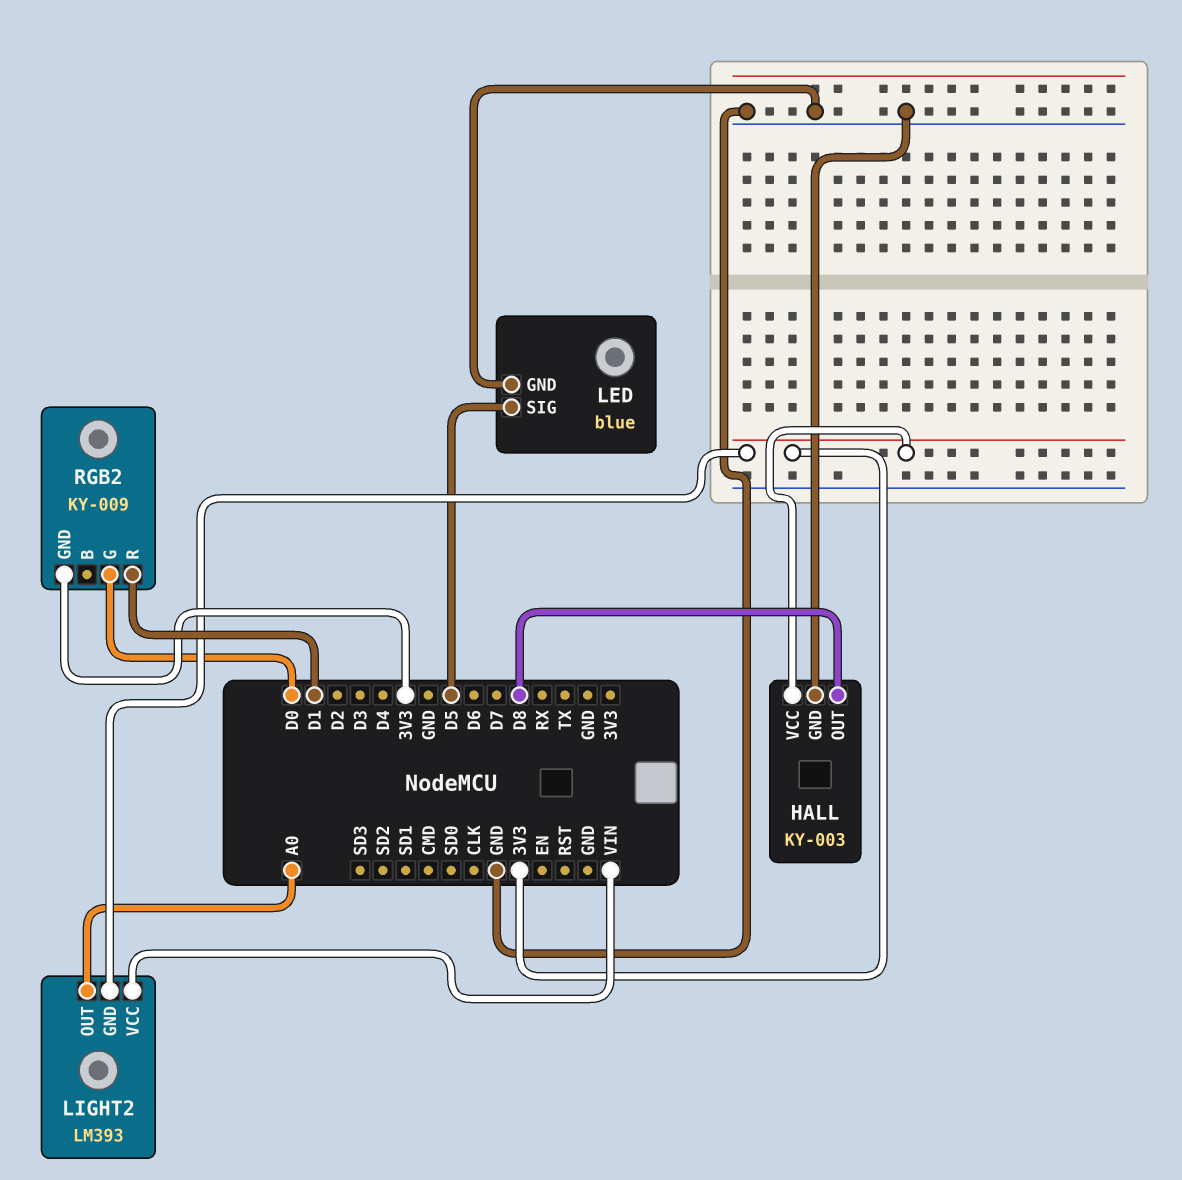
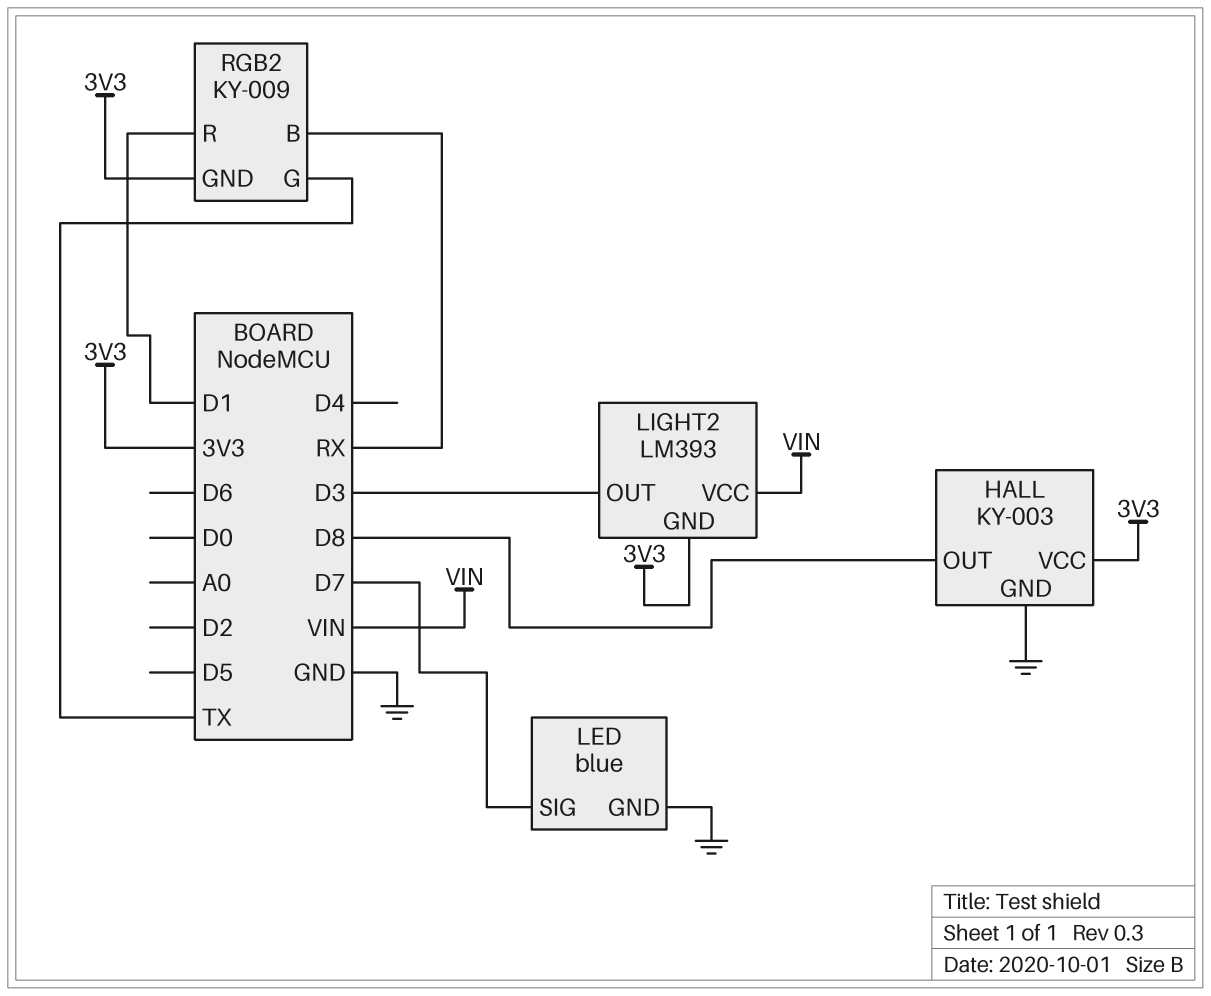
LED pin SIG: D5 -> D7
LIGHT2 pin OUT: A0 -> D3
RGB2 pin B: none -> RX
RGB2 pin G: D0 -> TX

